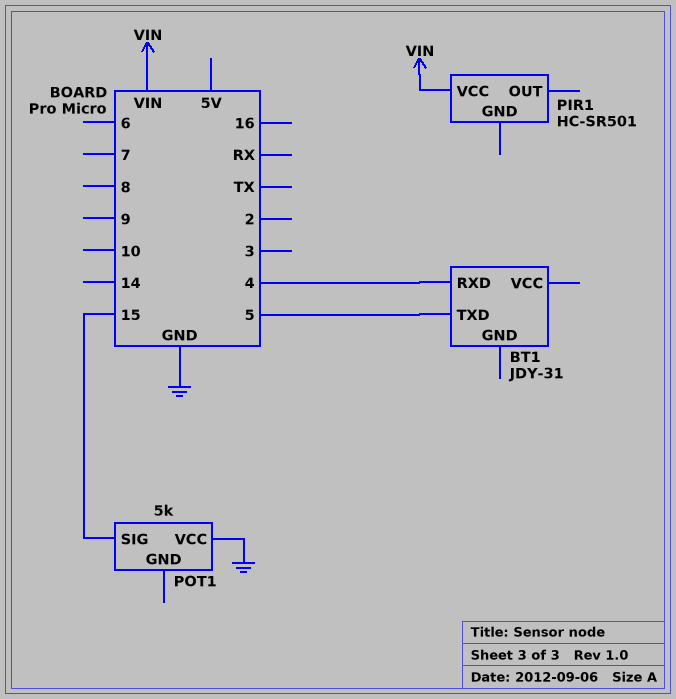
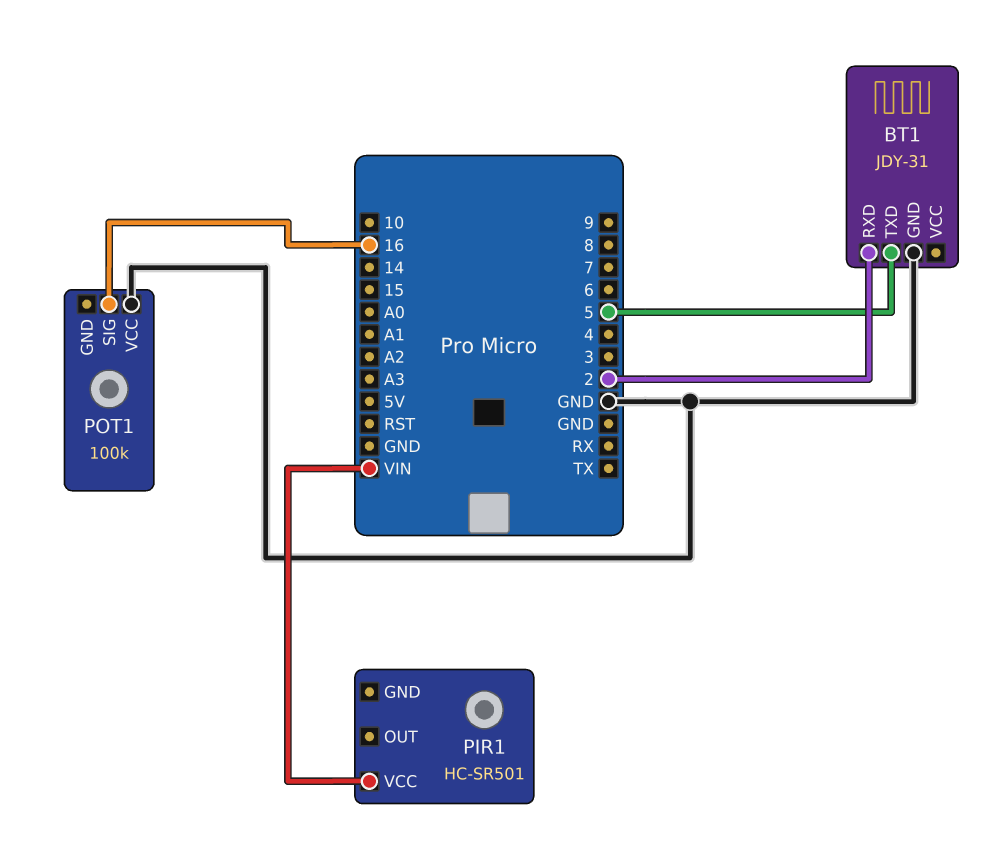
BT1 pin GND: none -> GND
BT1 pin RXD: 4 -> 2
POT1: 5k -> 100k
POT1 pin SIG: 15 -> 16

